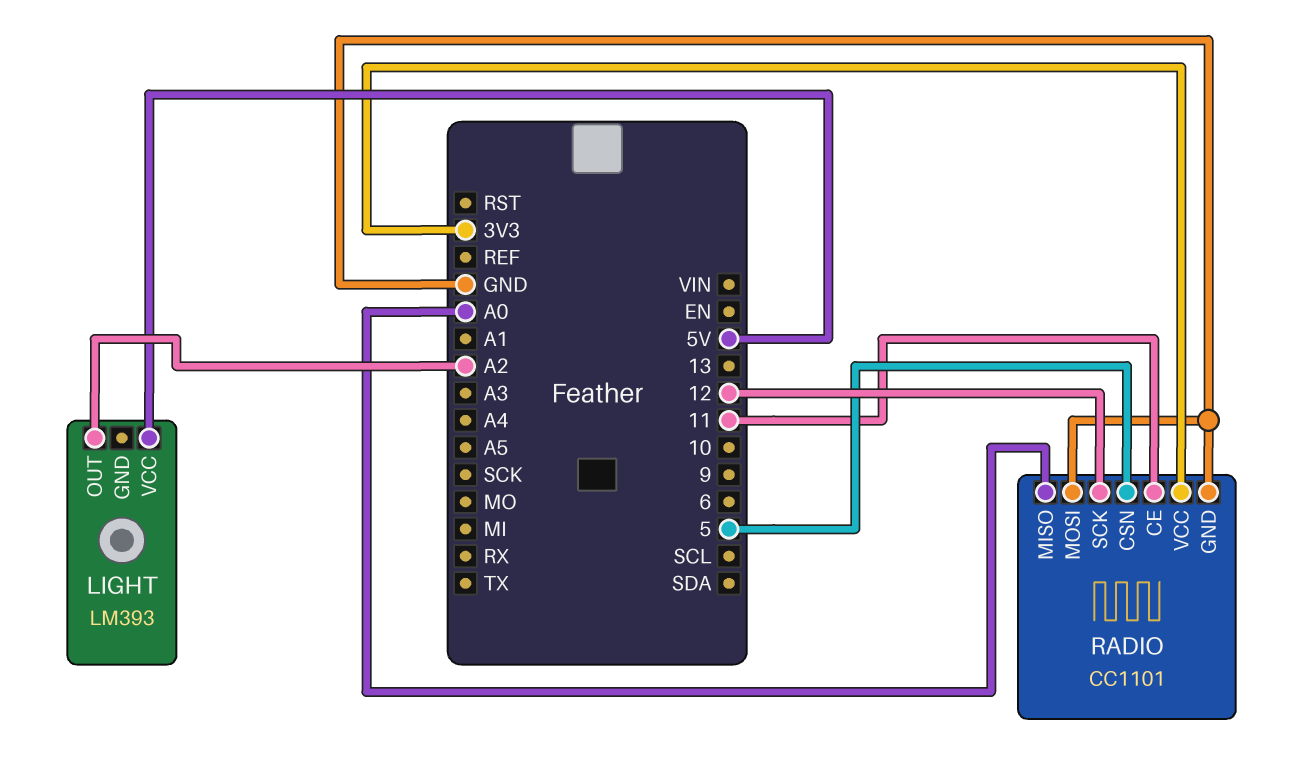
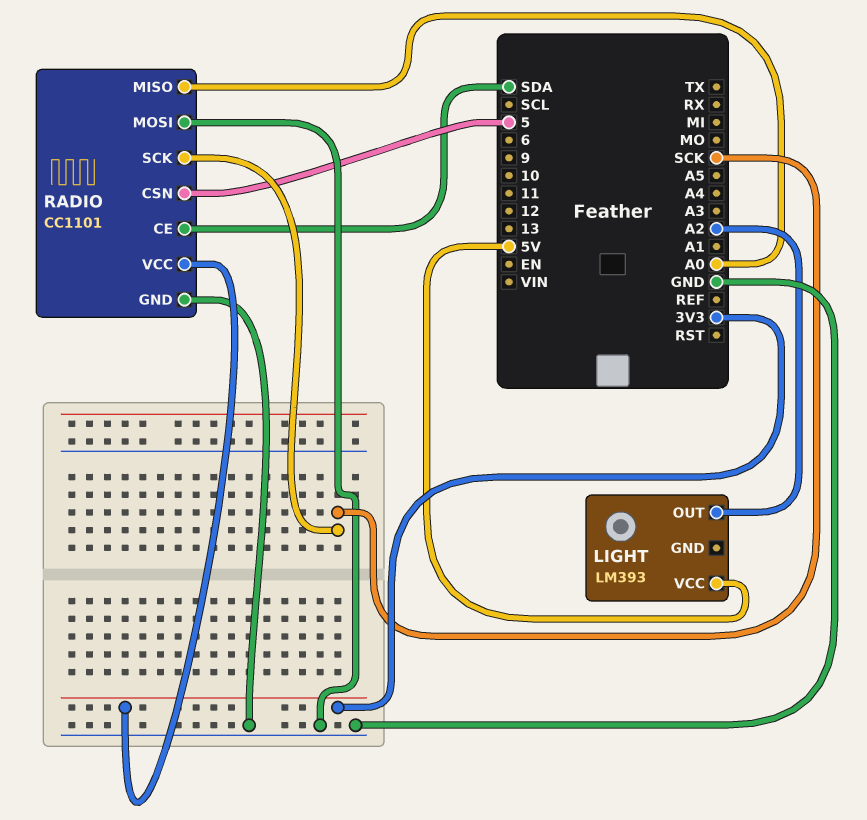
RADIO pin CE: 11 -> SDA
RADIO pin SCK: 12 -> SCK

